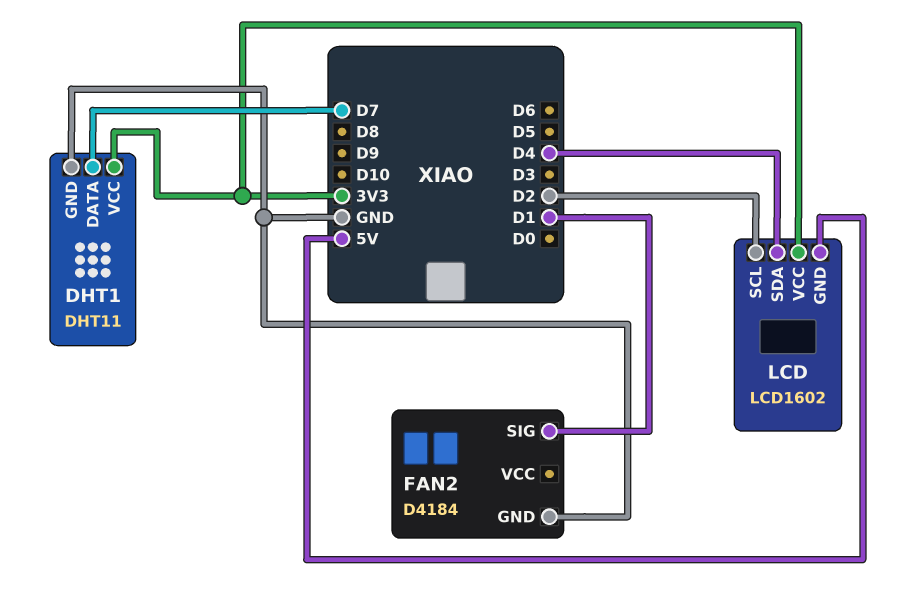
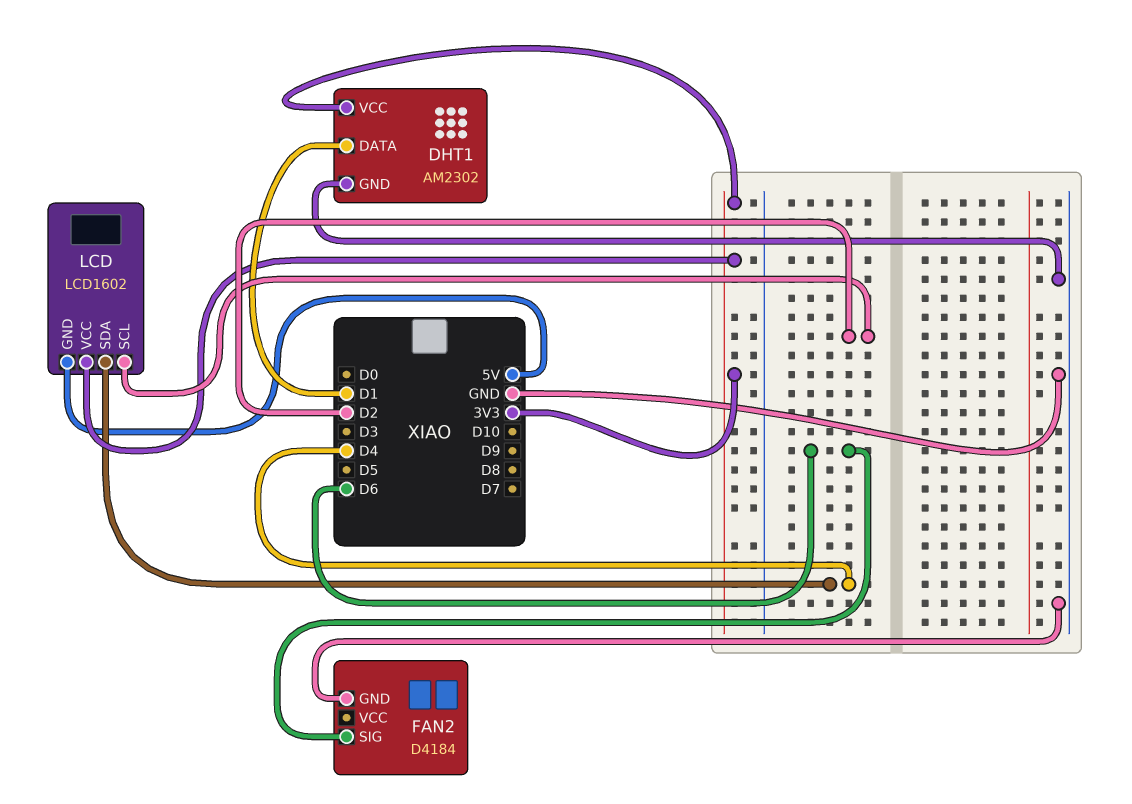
DHT1: DHT11 -> AM2302
DHT1 pin DATA: D7 -> D1
FAN2 pin SIG: D1 -> D6

